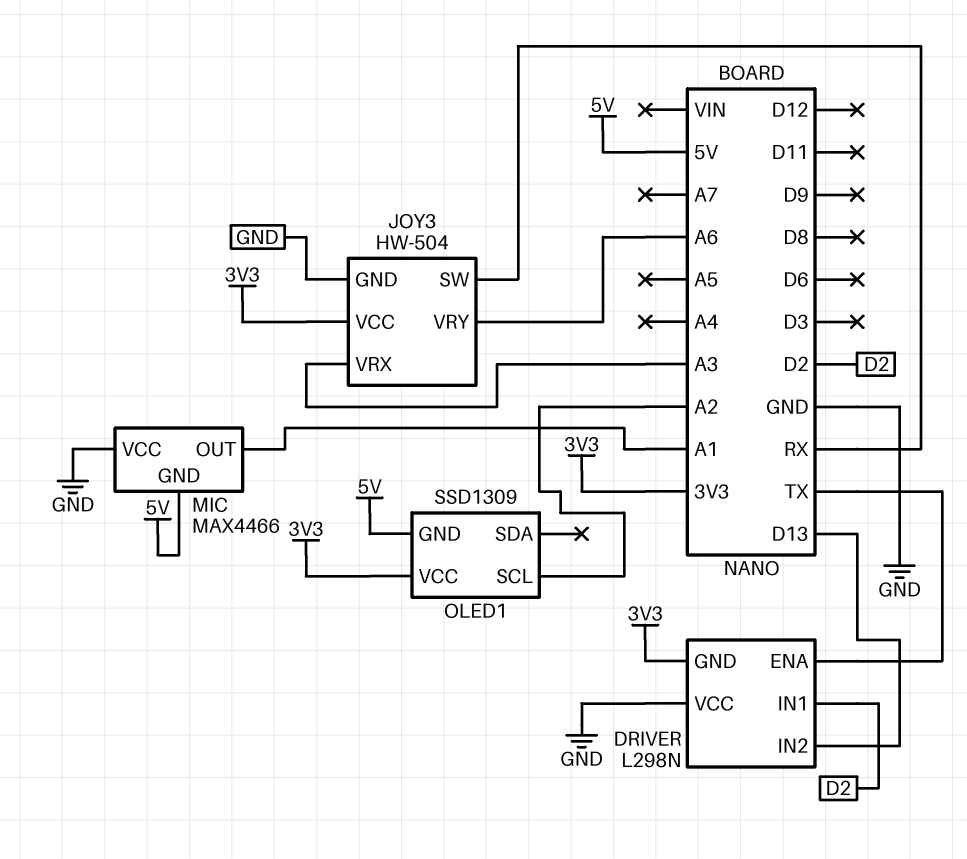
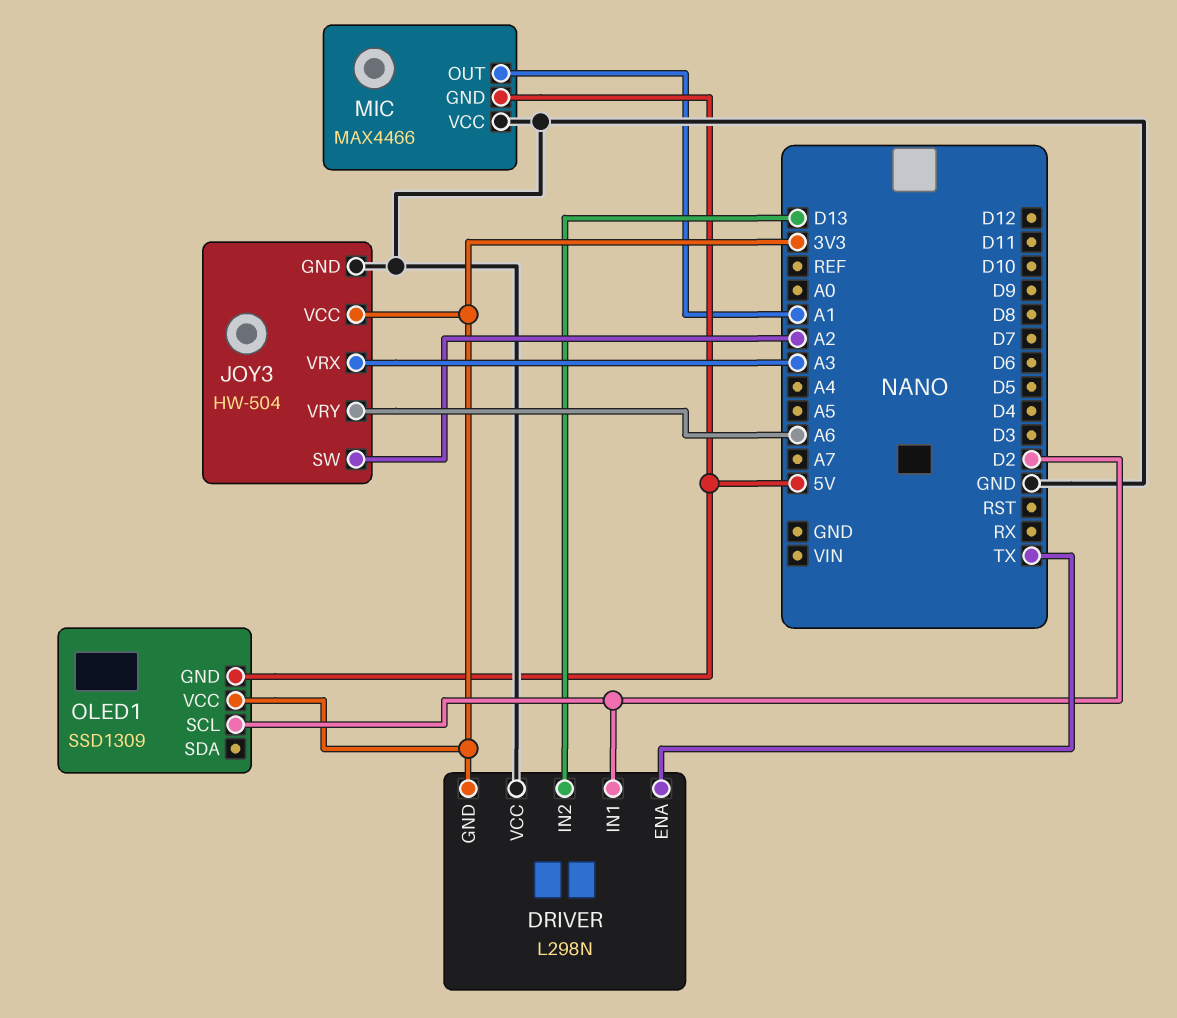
JOY3 pin SW: RX -> A2
OLED1 pin SCL: A2 -> D2

